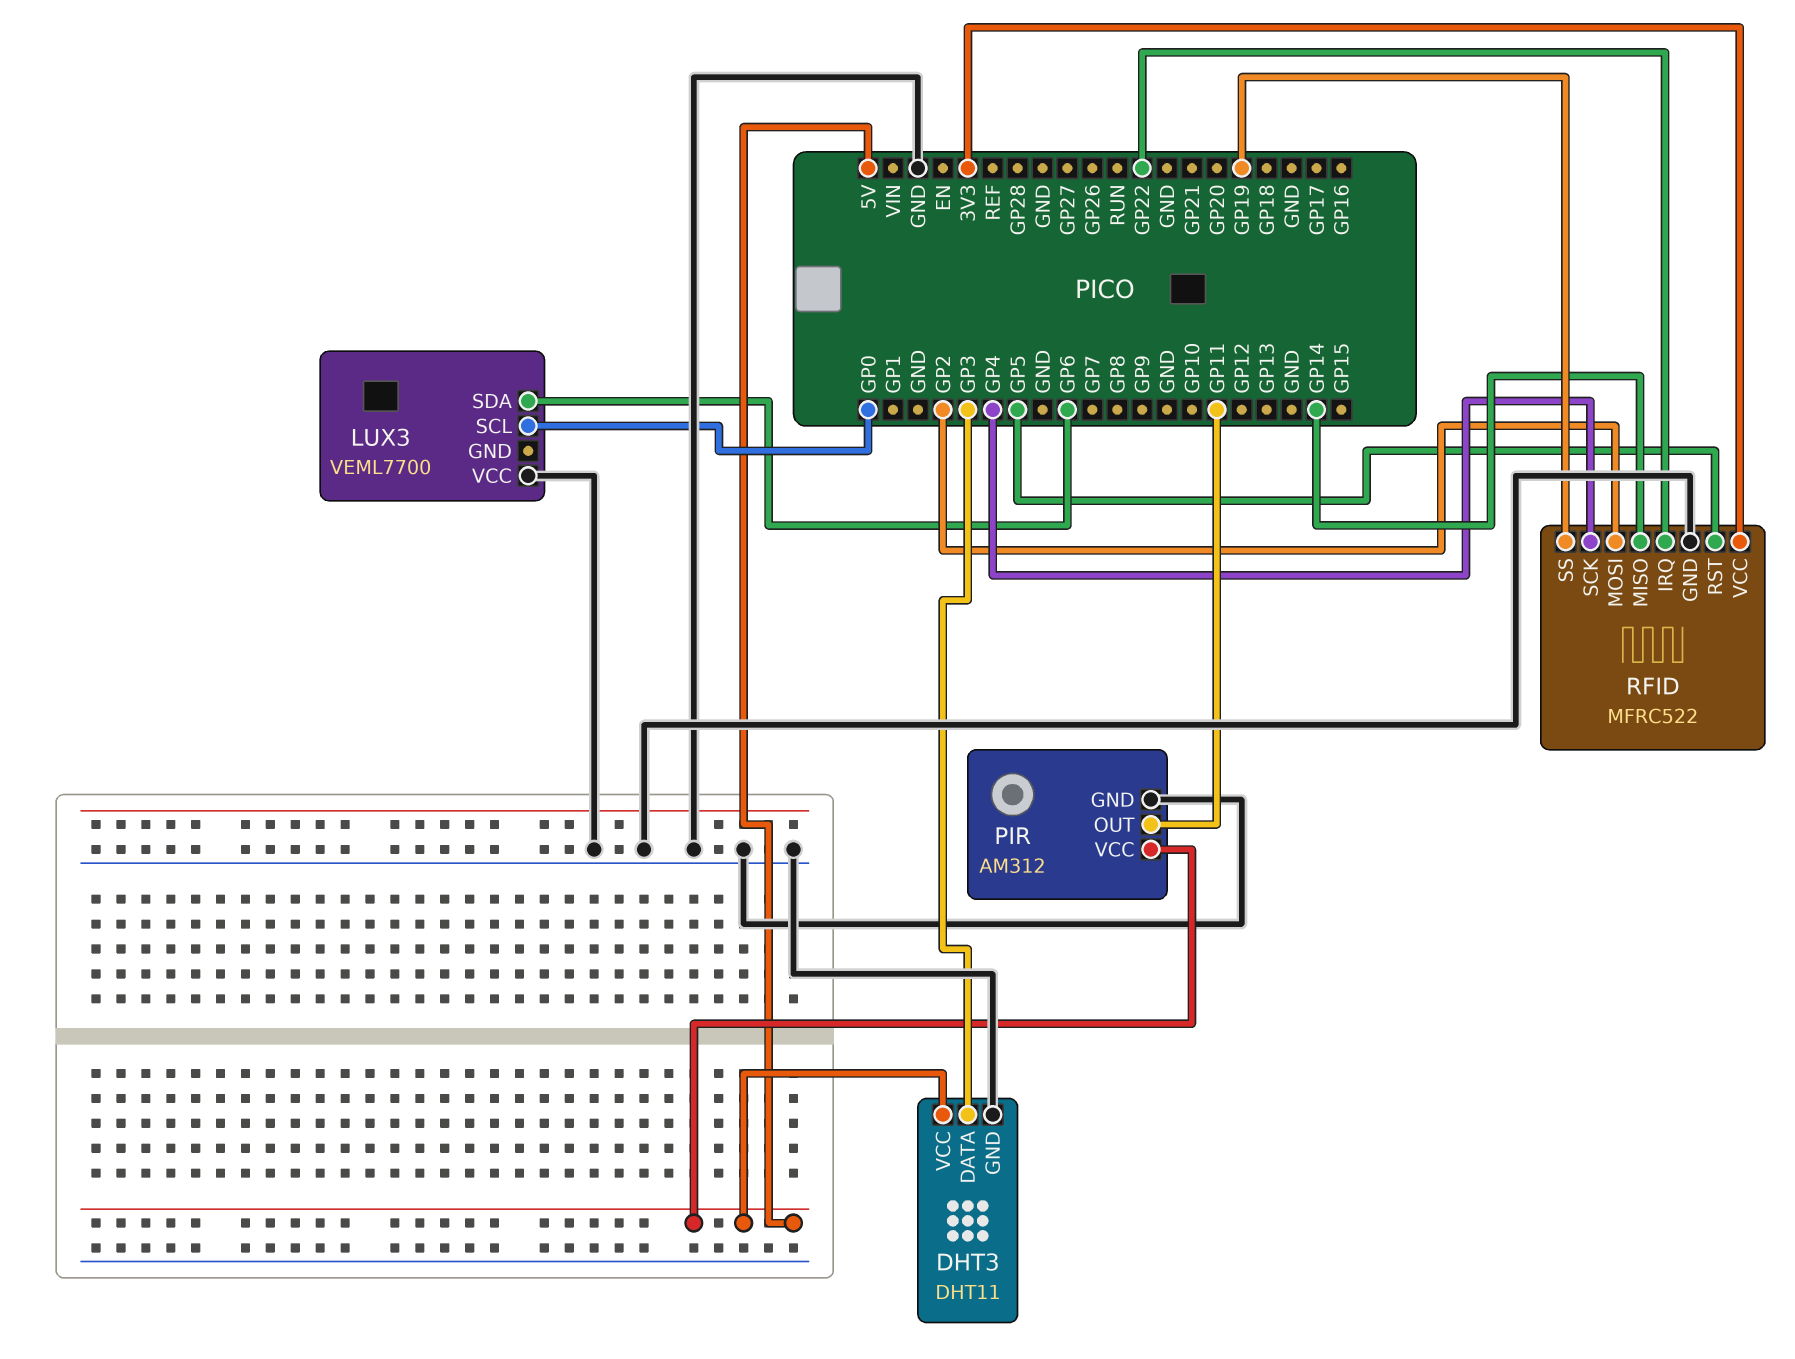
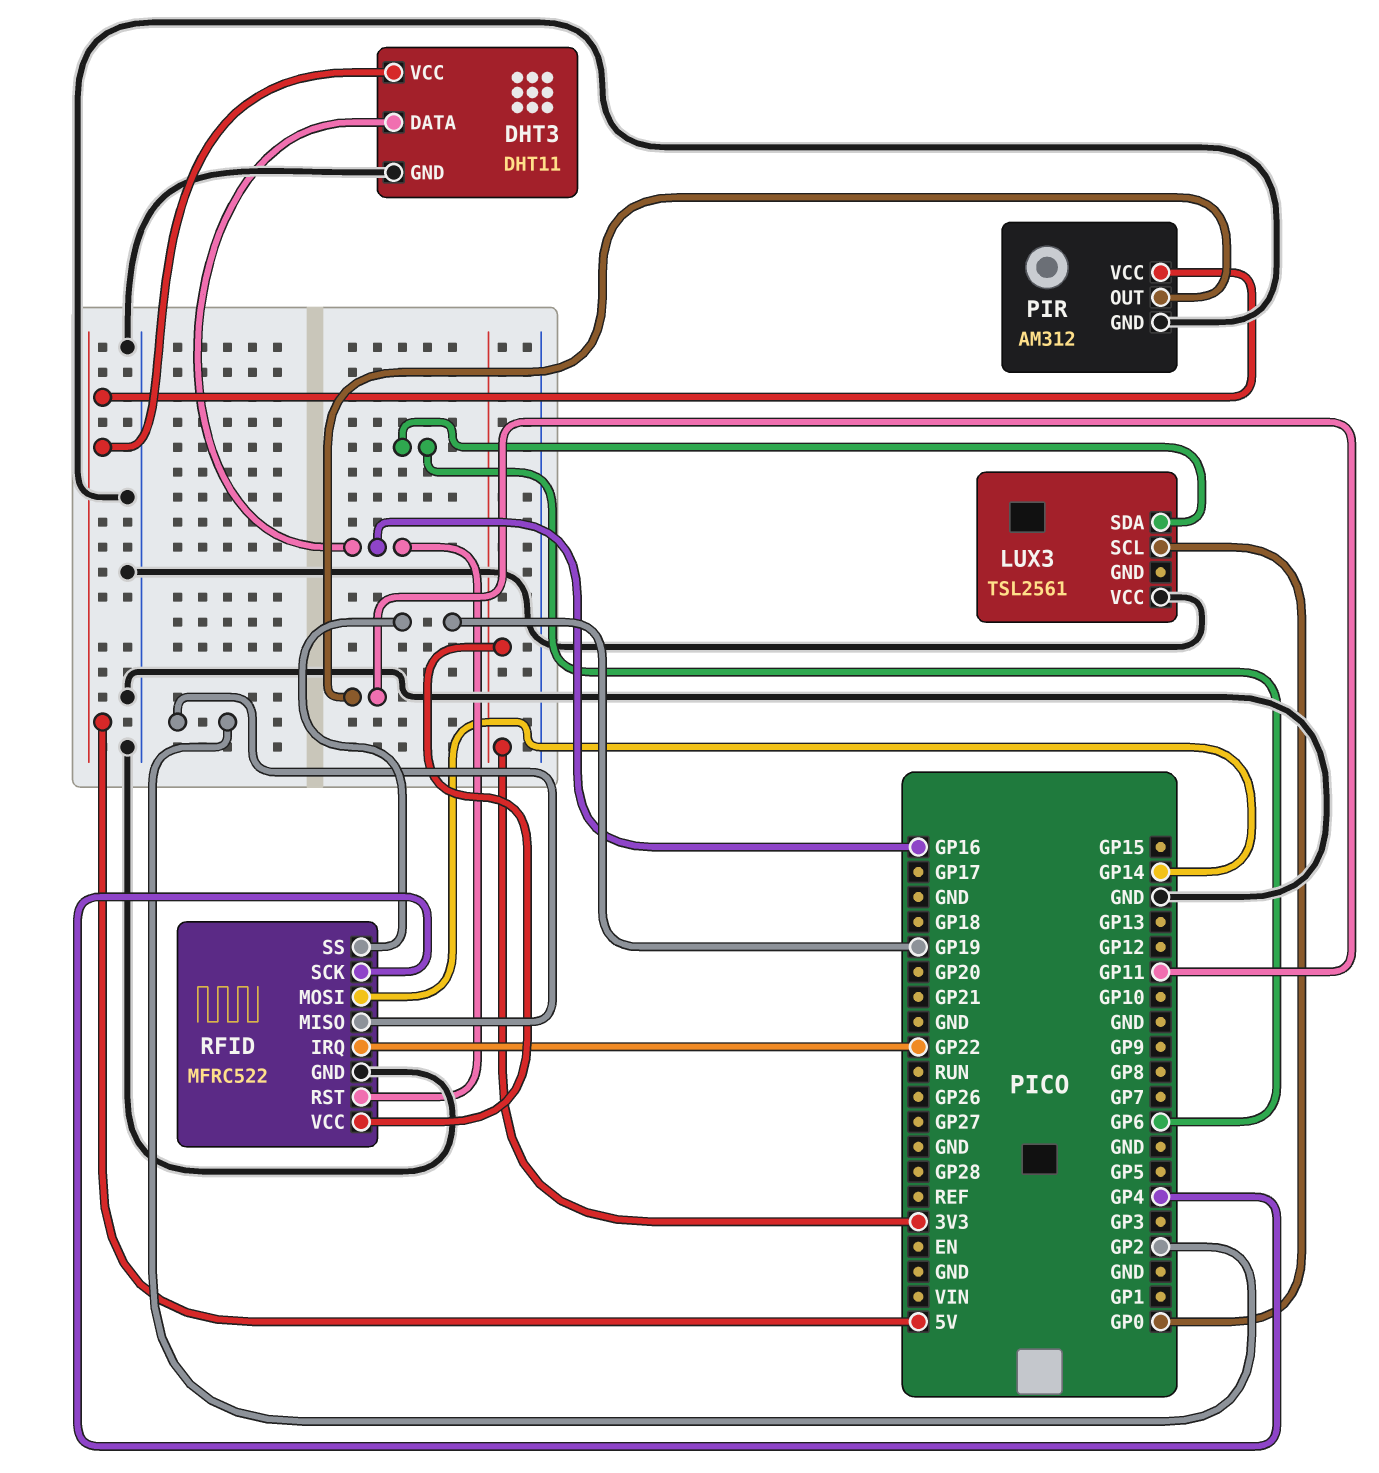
DHT3 pin DATA: GP3 -> GP16
LUX3: VEML7700 -> TSL2561
RFID pin MISO: GP14 -> GP2
RFID pin MOSI: GP2 -> GP14
RFID pin RST: GP5 -> GP16

